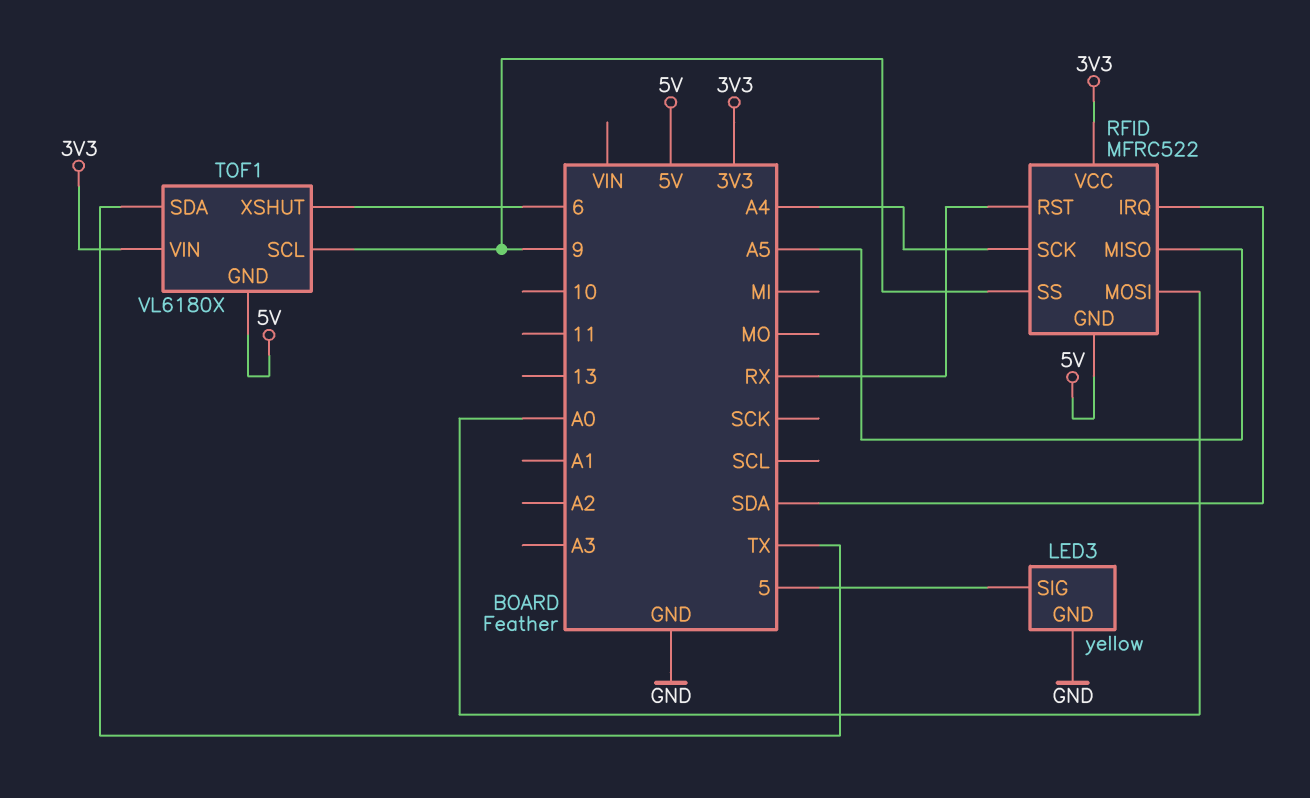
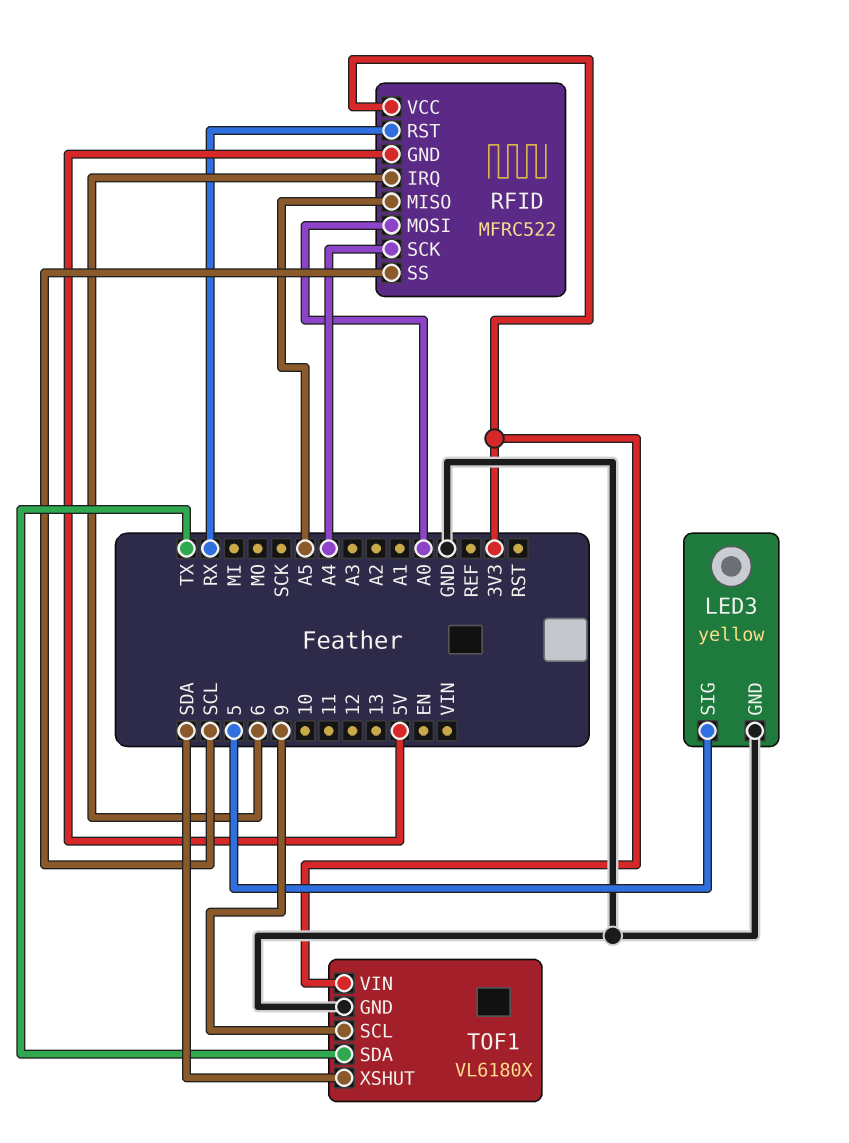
RFID pin IRQ: SDA -> 6
RFID pin SS: 9 -> SCL
TOF1 pin GND: 5V -> GND
TOF1 pin XSHUT: 6 -> SDA

